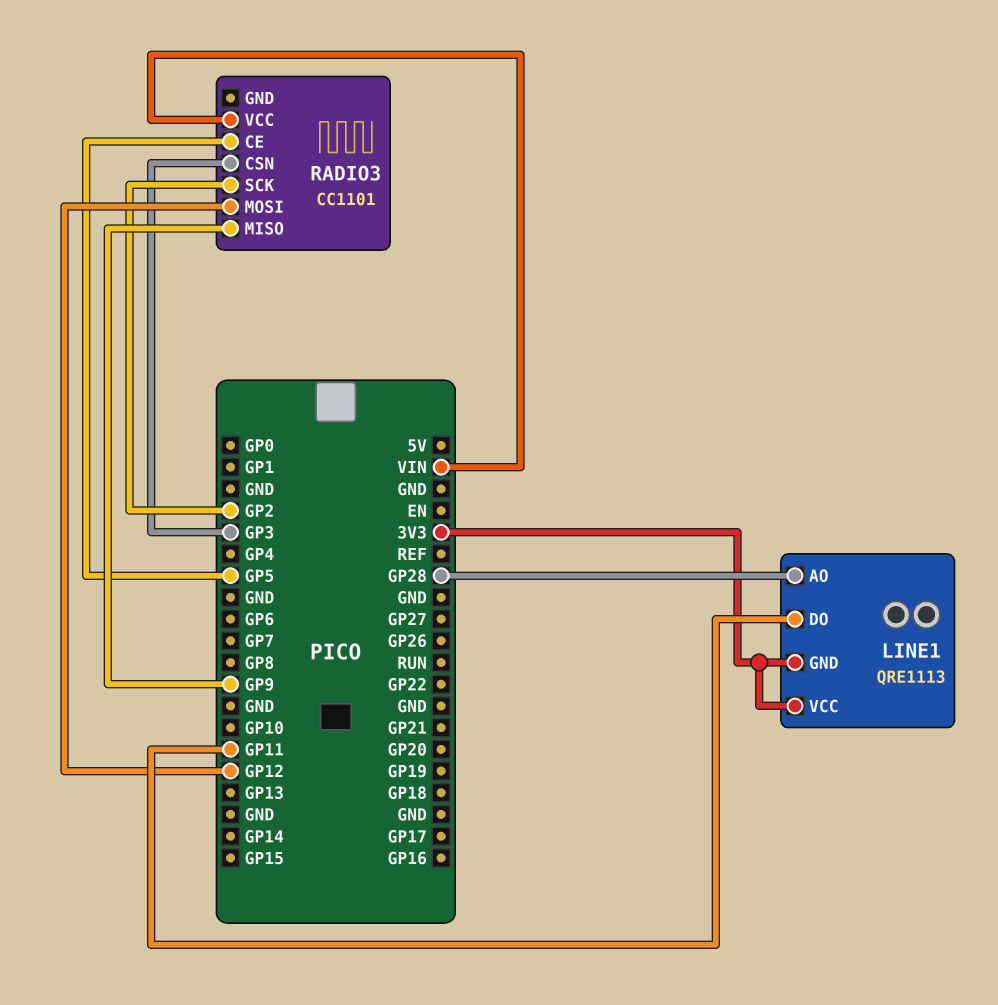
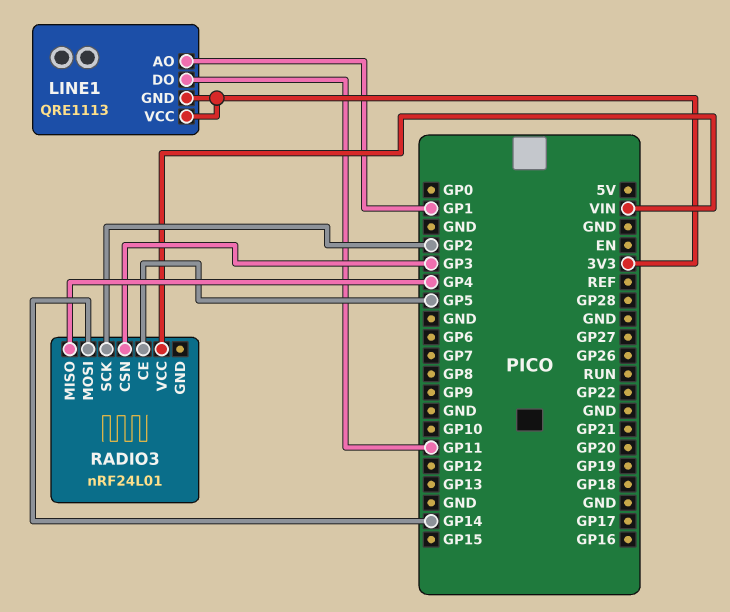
LINE1 pin AO: GP28 -> GP1
RADIO3: CC1101 -> nRF24L01
RADIO3 pin MISO: GP9 -> GP4
RADIO3 pin MOSI: GP12 -> GP14

